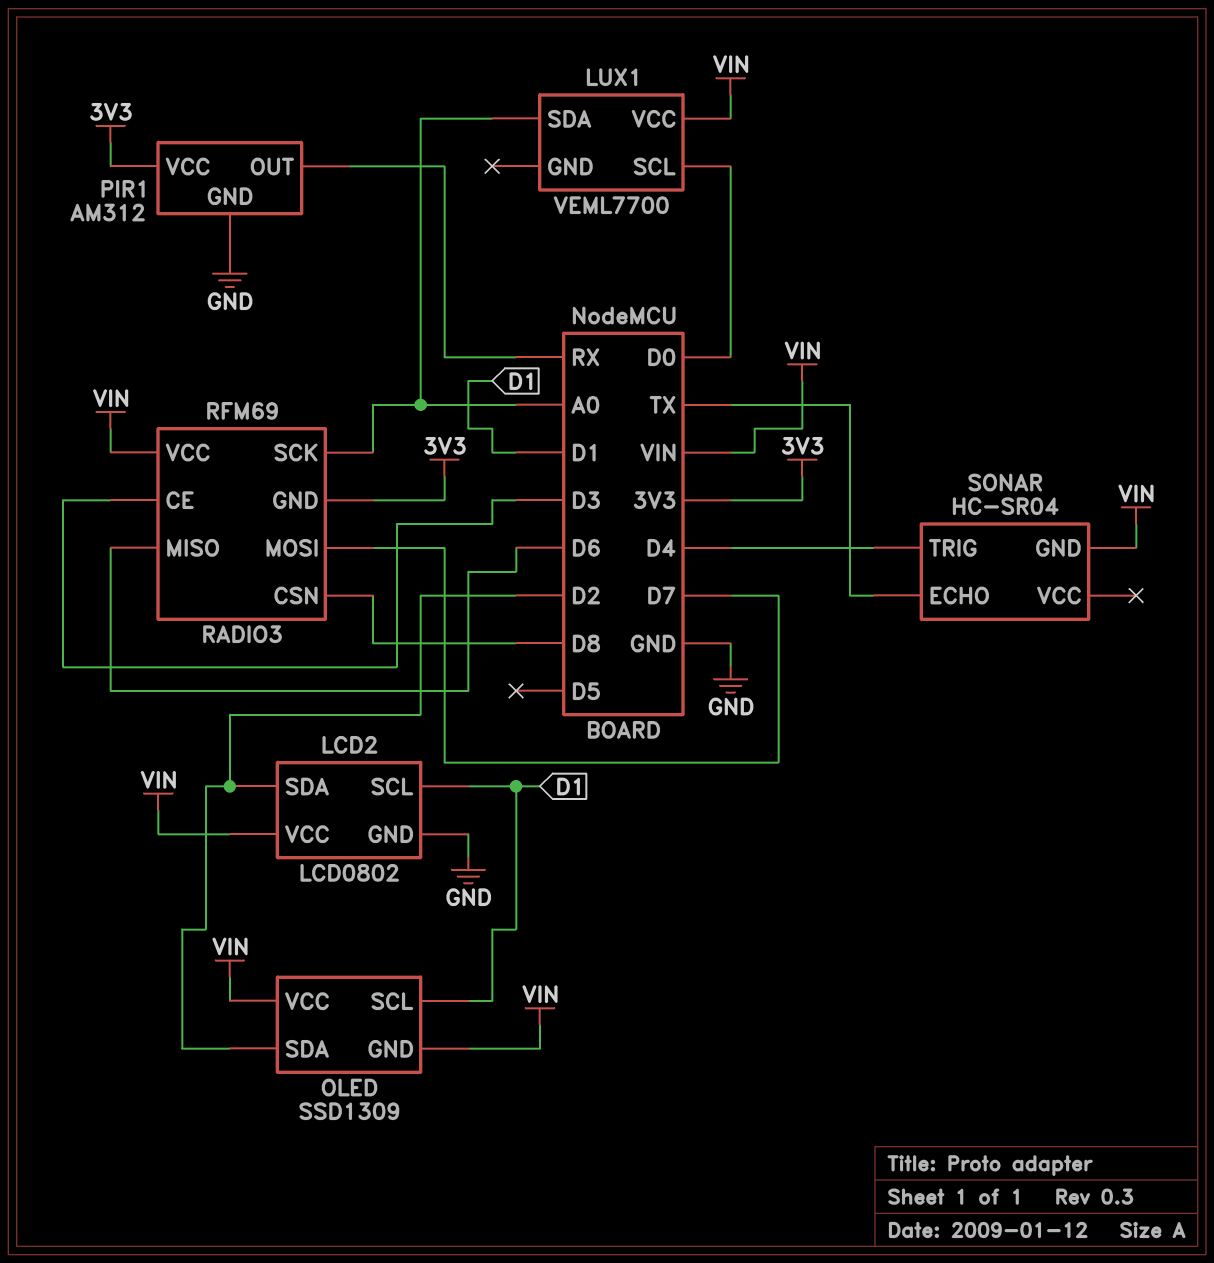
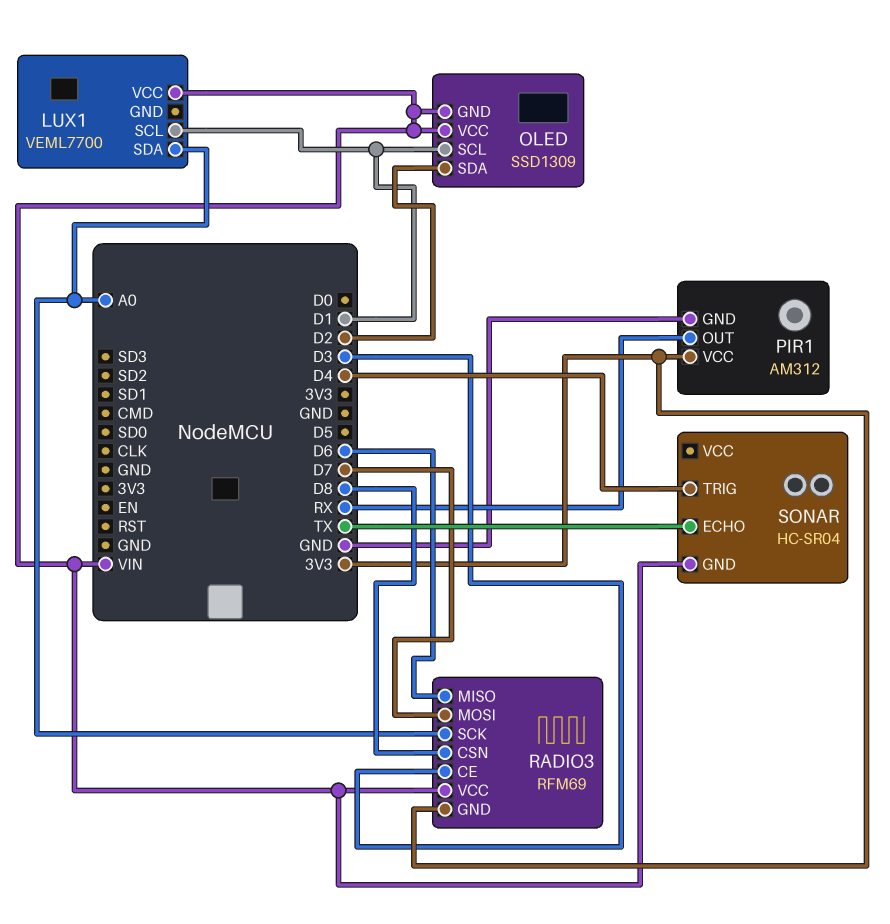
LCD2: LCD0802 -> none
LCD2 pin GND: GND -> none
LCD2 pin SCL: D1 -> none
LCD2 pin SDA: D2 -> none
LCD2 pin VCC: VIN -> none
LUX1 pin SCL: D0 -> D1

